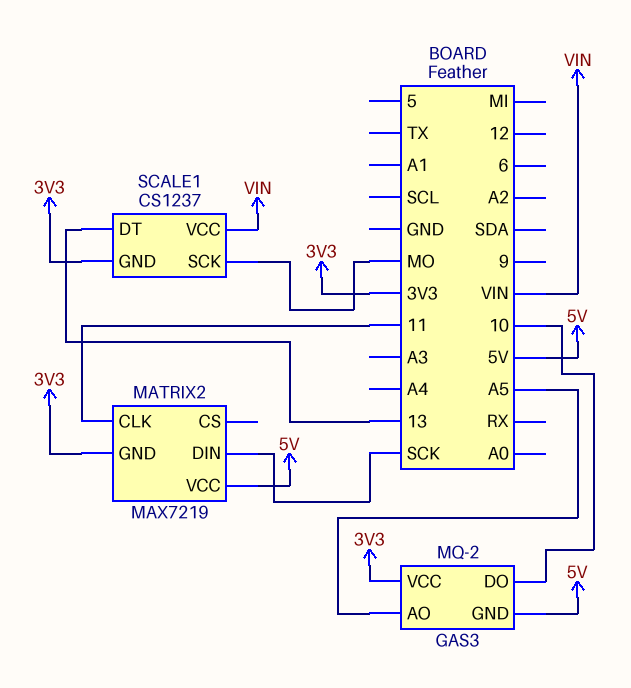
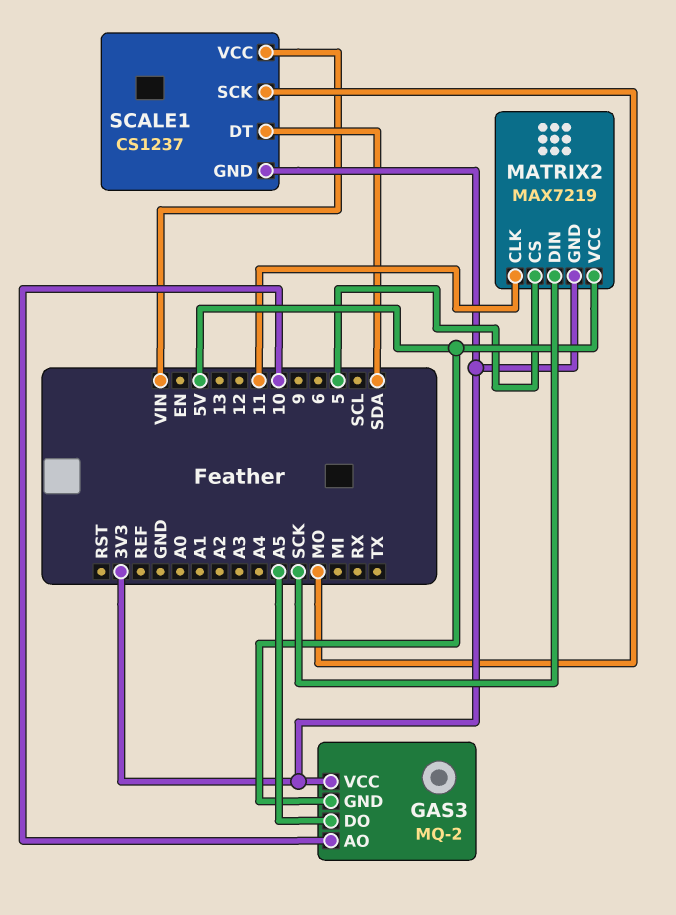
GAS3 pin AO: A5 -> 10
GAS3 pin DO: 10 -> A5
MATRIX2 pin CS: none -> 5
SCALE1 pin DT: 13 -> SDA

